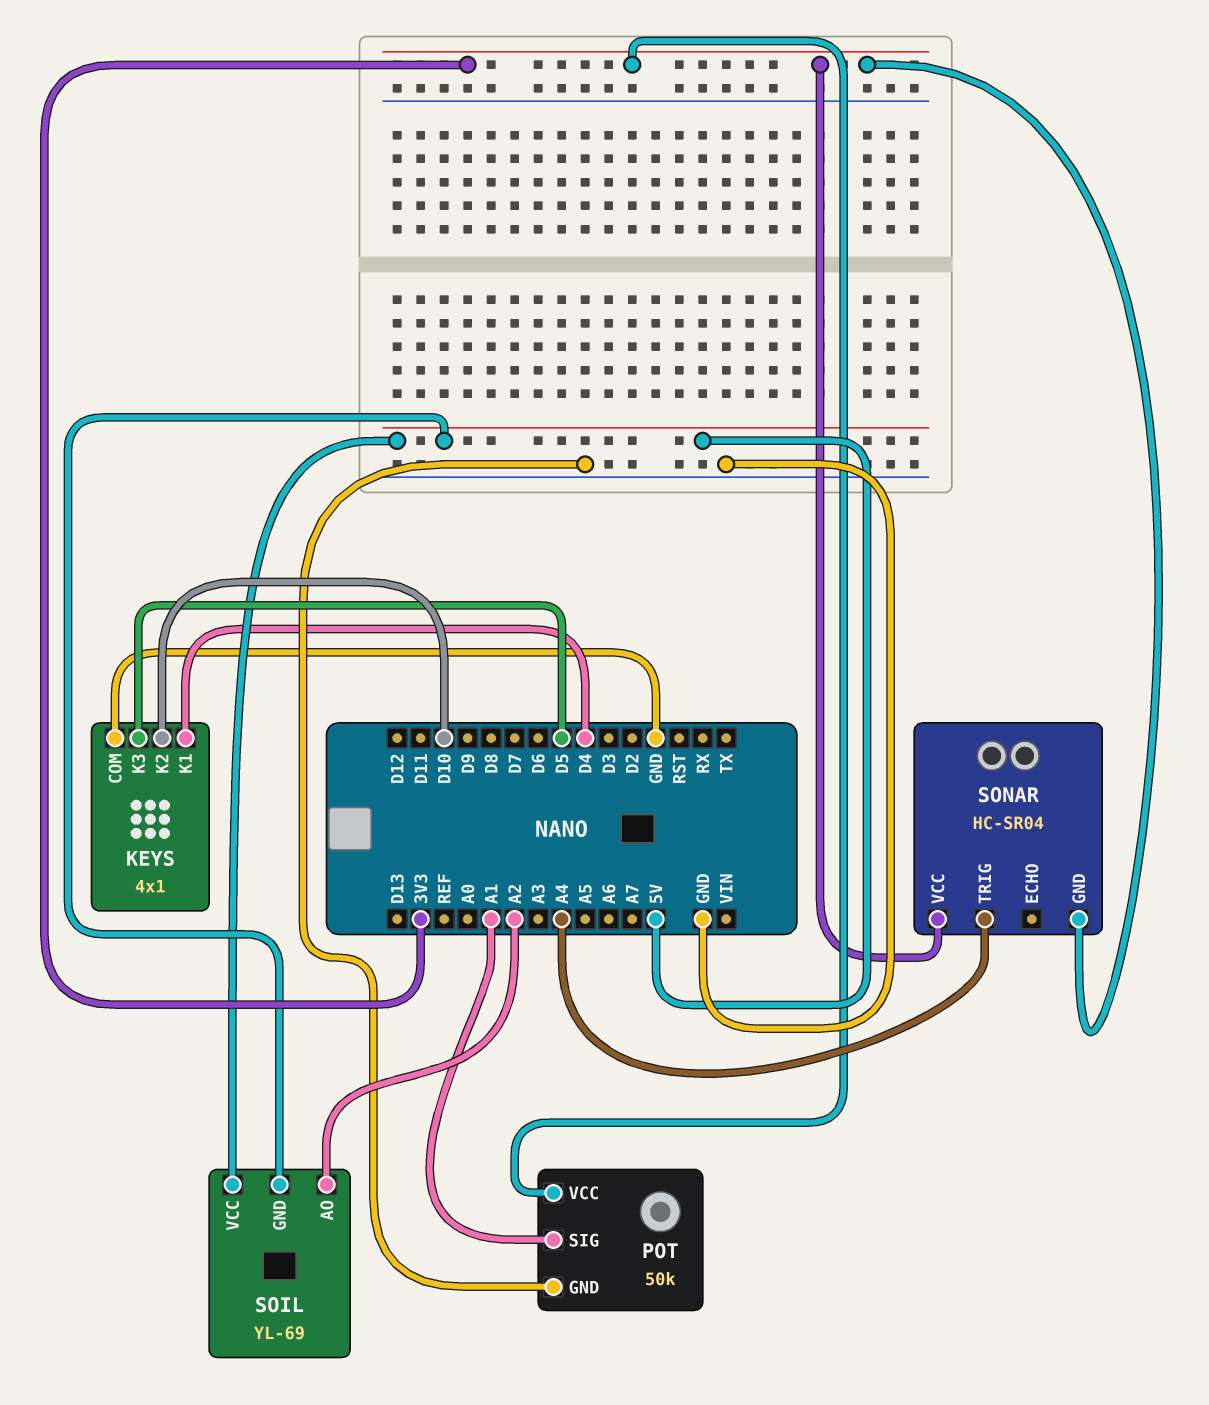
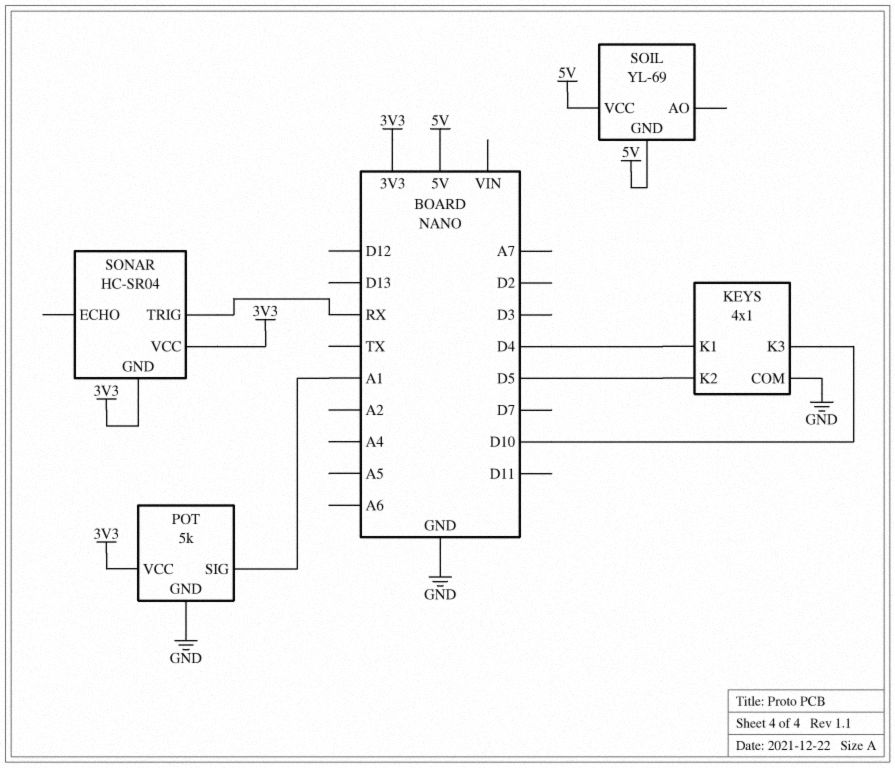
KEYS pin K2: D10 -> D5
KEYS pin K3: D5 -> D10
POT: 50k -> 5k
SOIL pin AO: A2 -> none
SONAR pin TRIG: A4 -> RX

